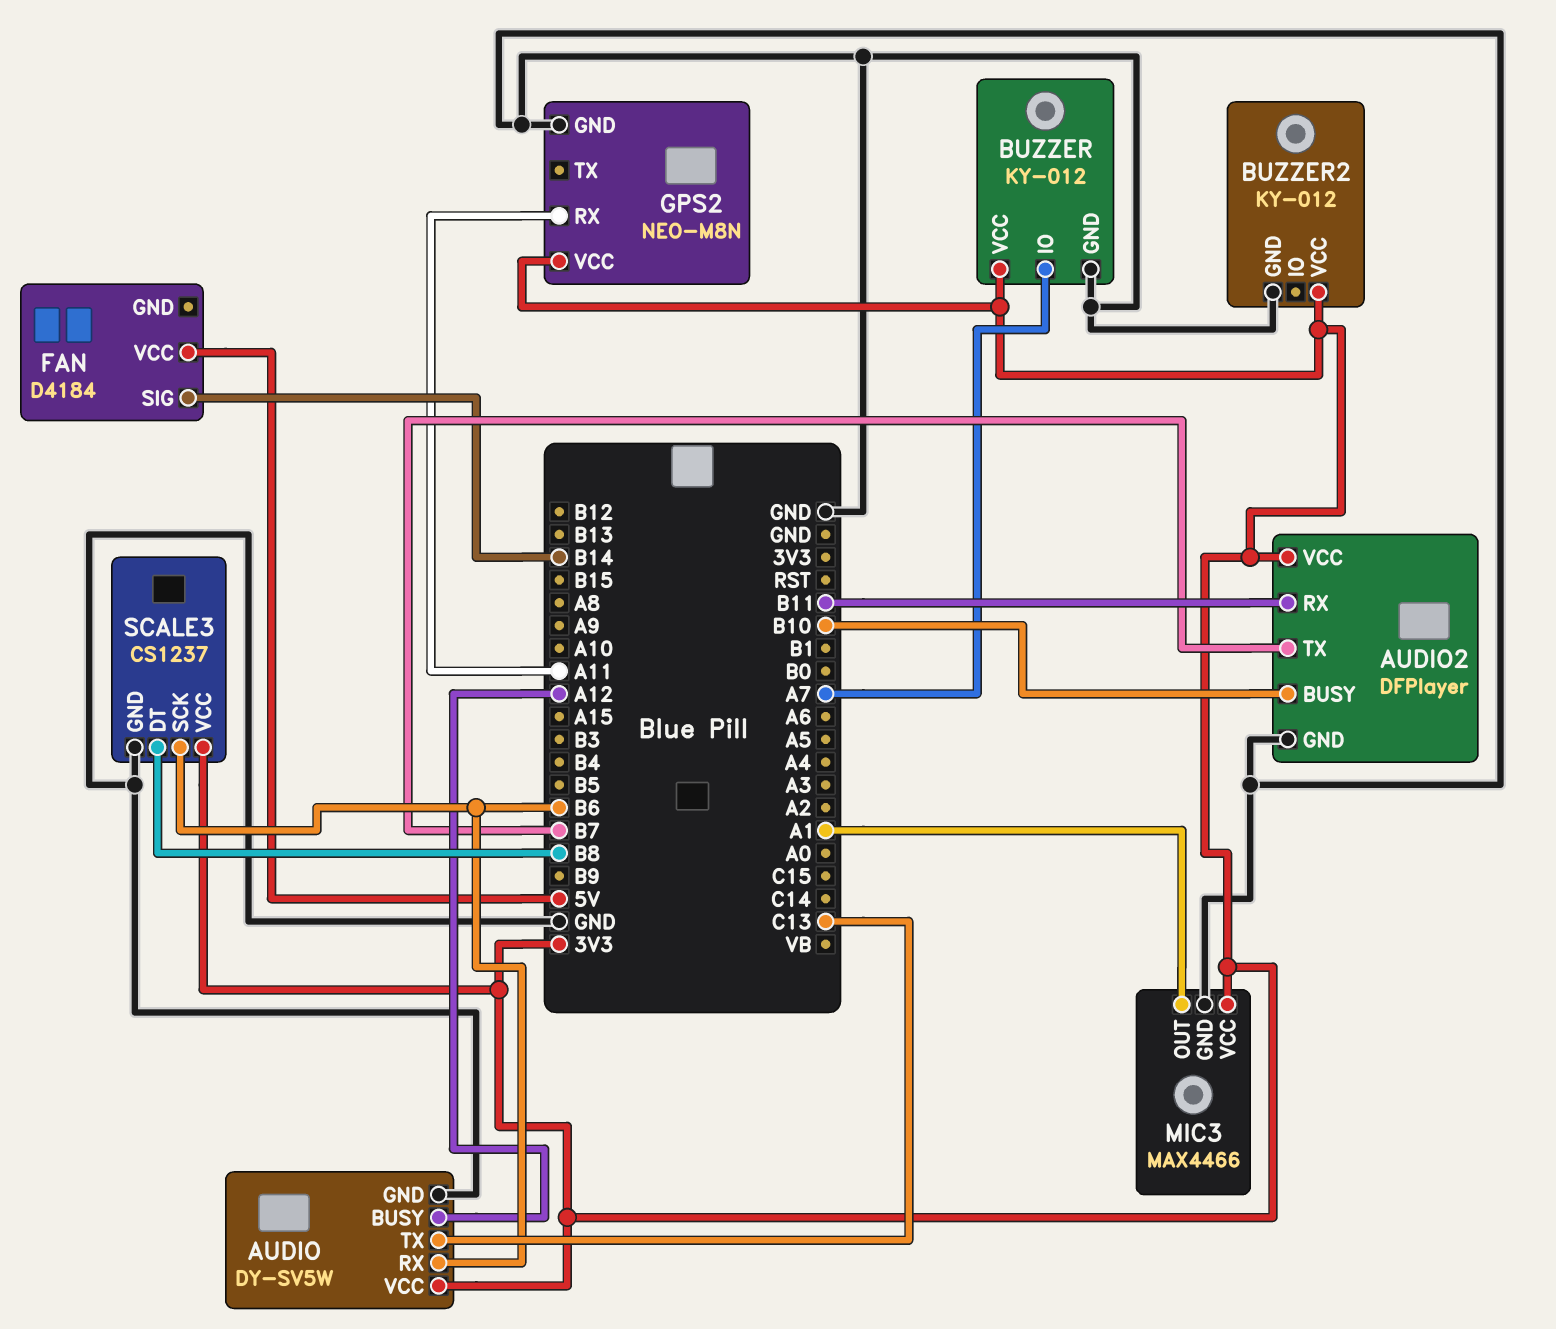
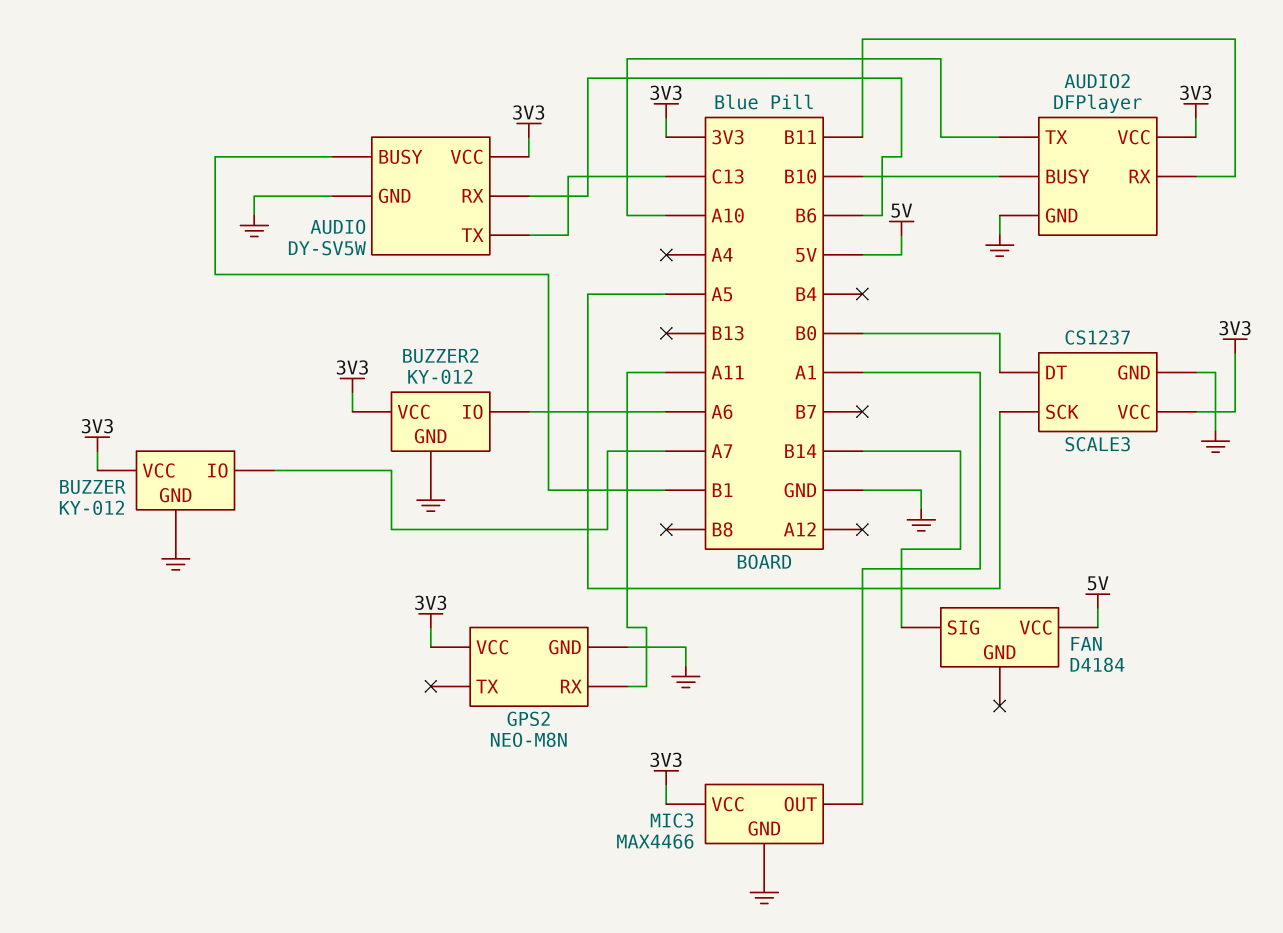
AUDIO pin BUSY: A12 -> B1
AUDIO2 pin TX: B7 -> A10
BUZZER2 pin IO: none -> A6
SCALE3 pin DT: B8 -> B0
SCALE3 pin SCK: B6 -> A5

